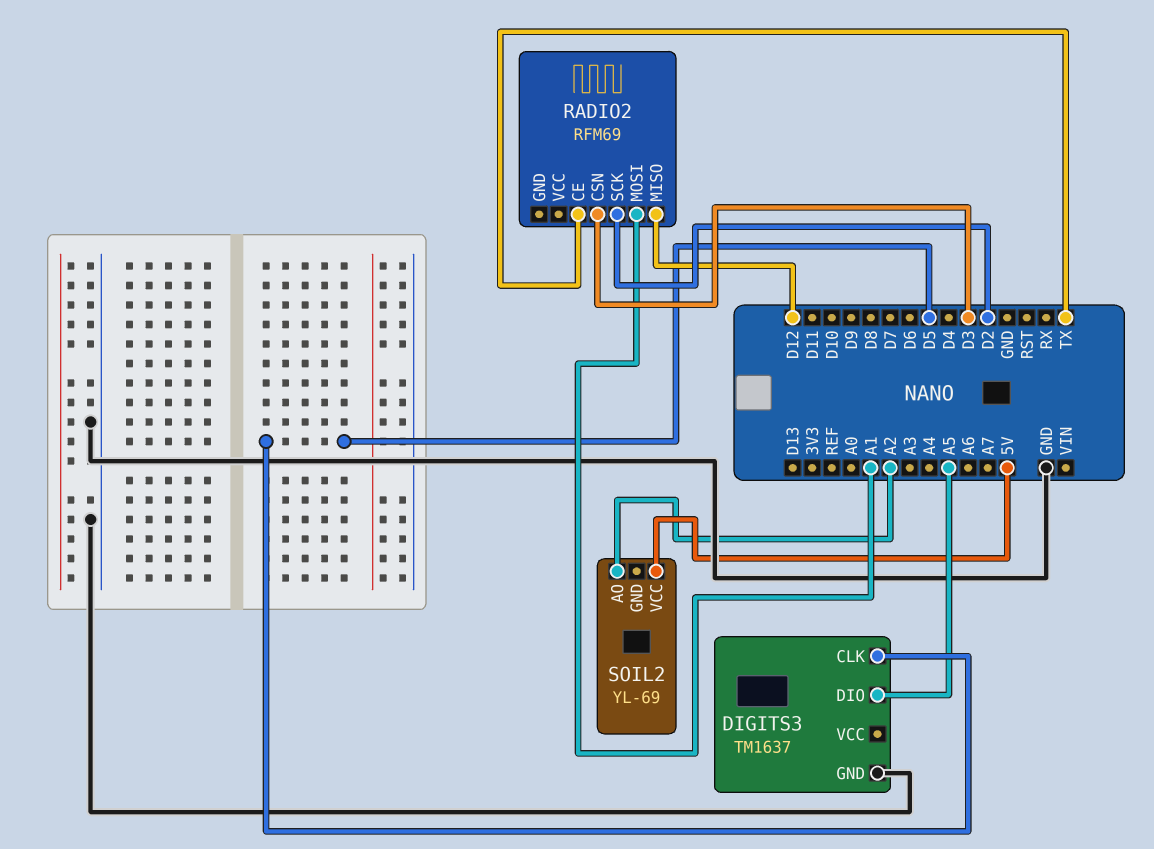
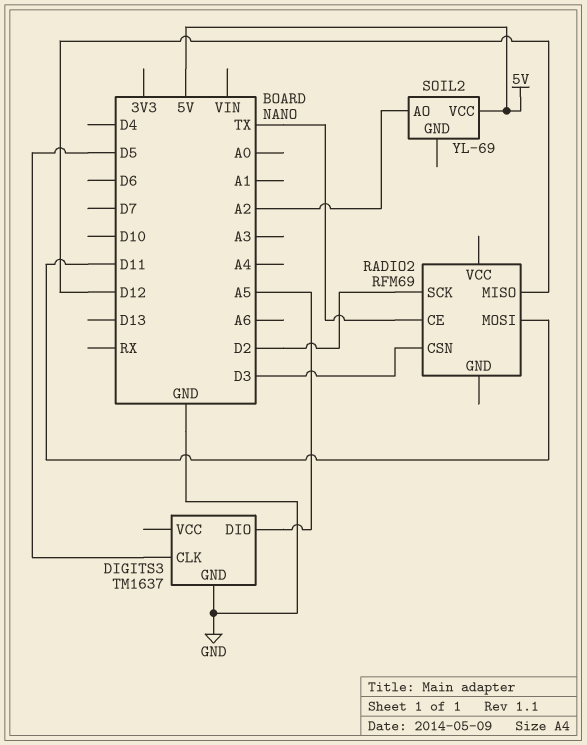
RADIO2 pin MOSI: A1 -> D11

